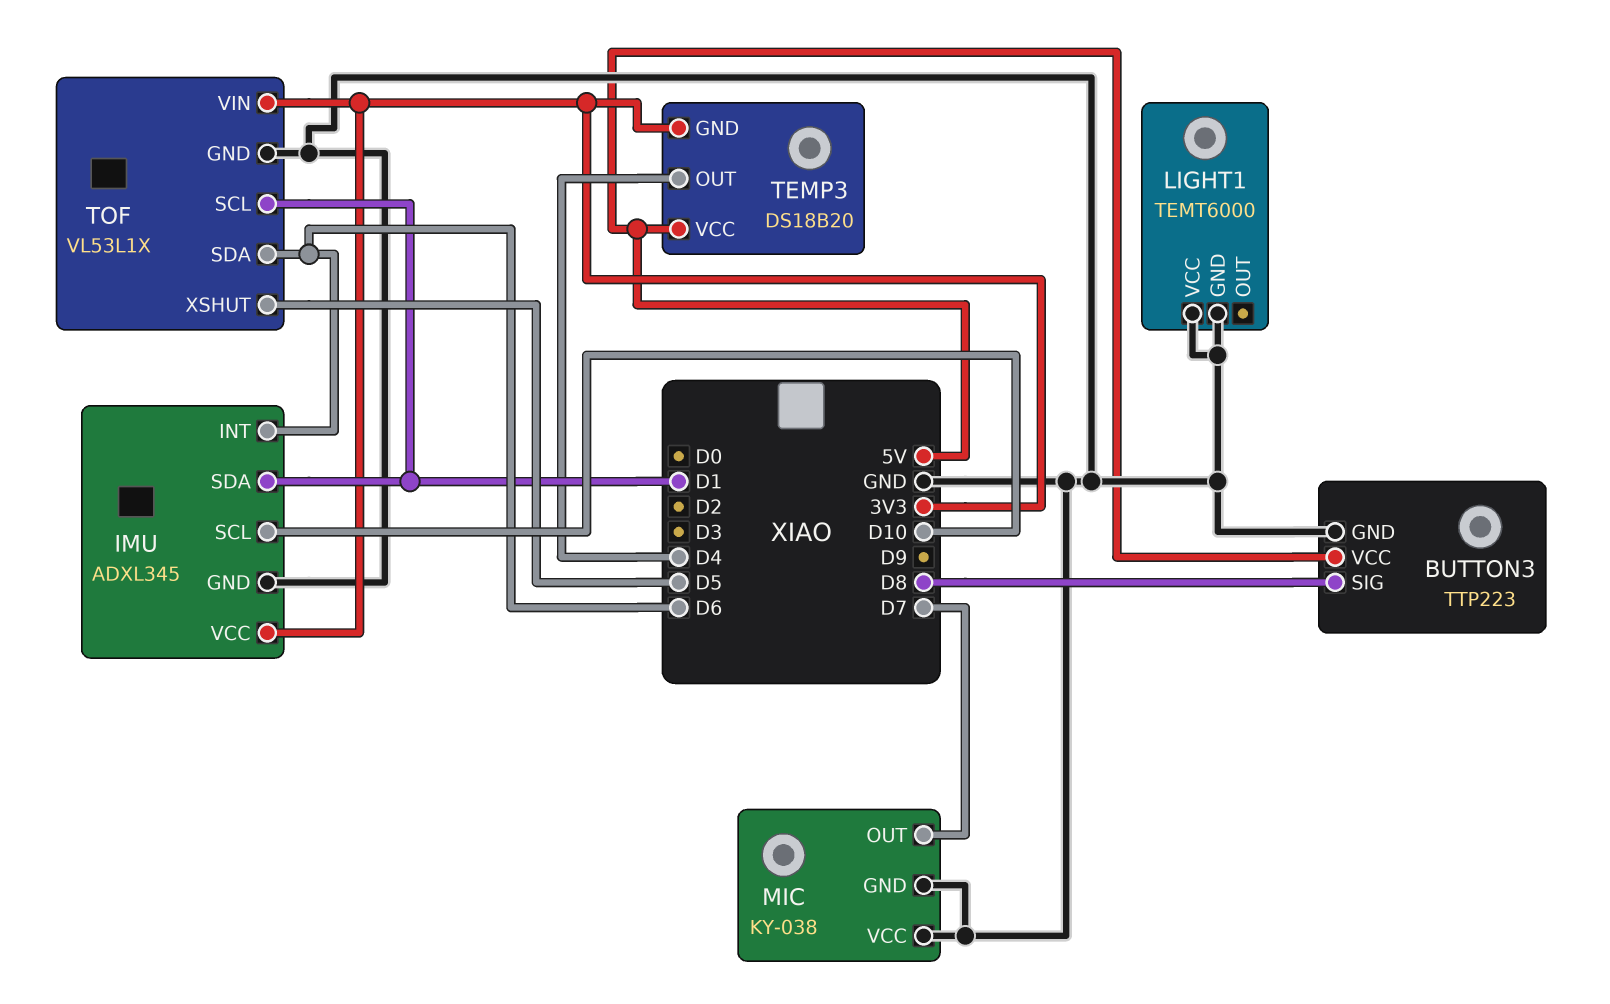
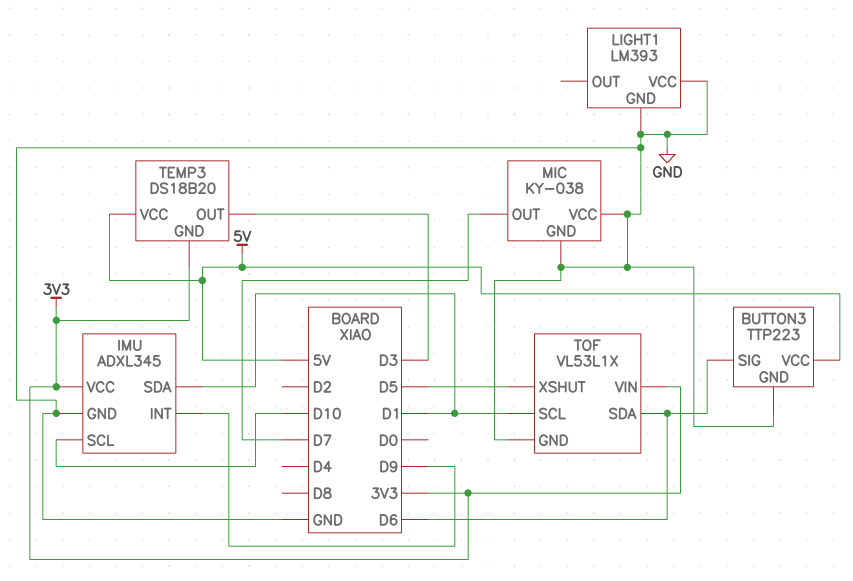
BUTTON3 pin SIG: D8 -> D6
IMU pin INT: D6 -> D9
LIGHT1: TEMT6000 -> LM393
TEMP3 pin OUT: D4 -> D3

